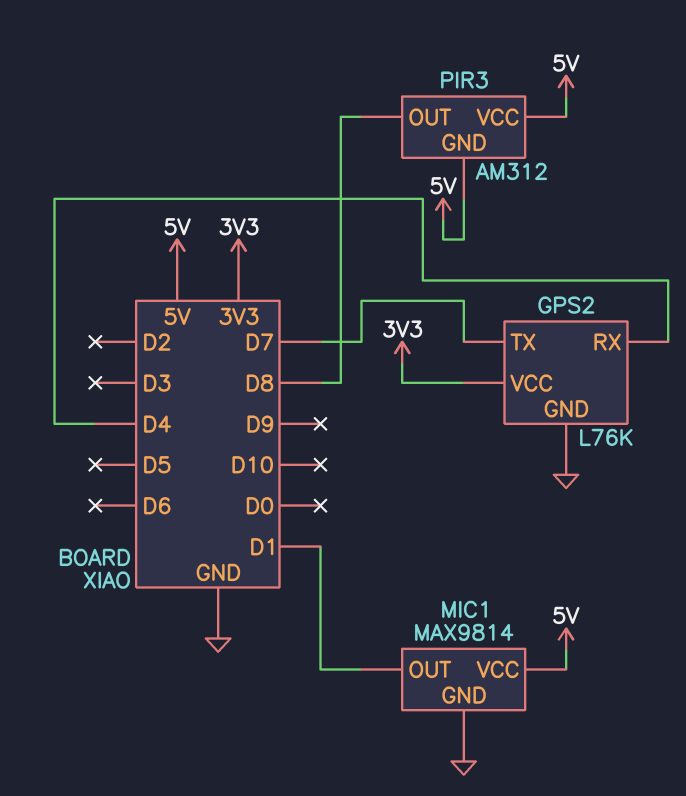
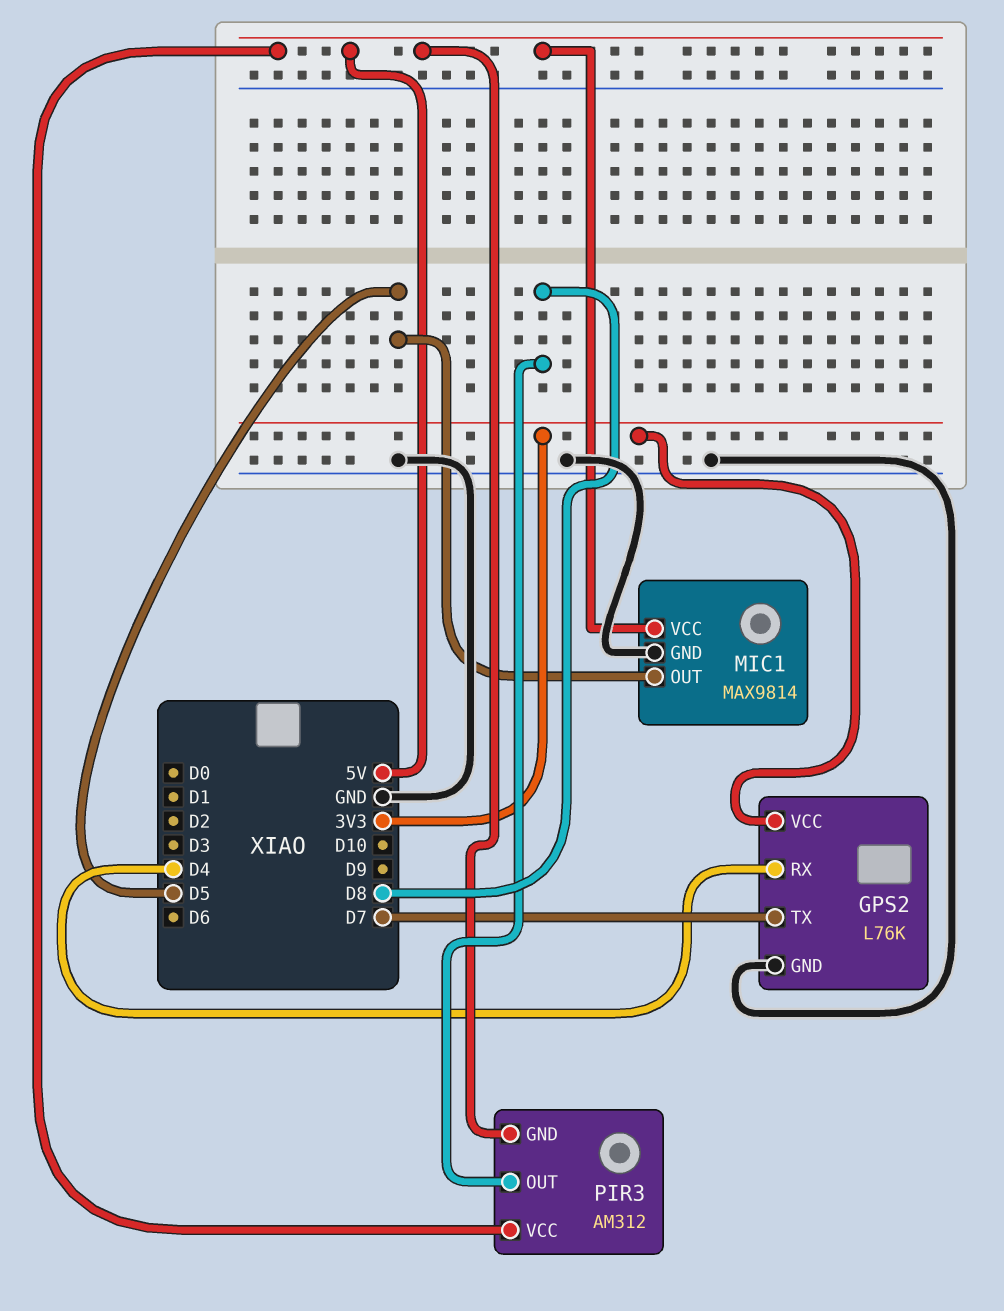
MIC1 pin OUT: D1 -> D5

